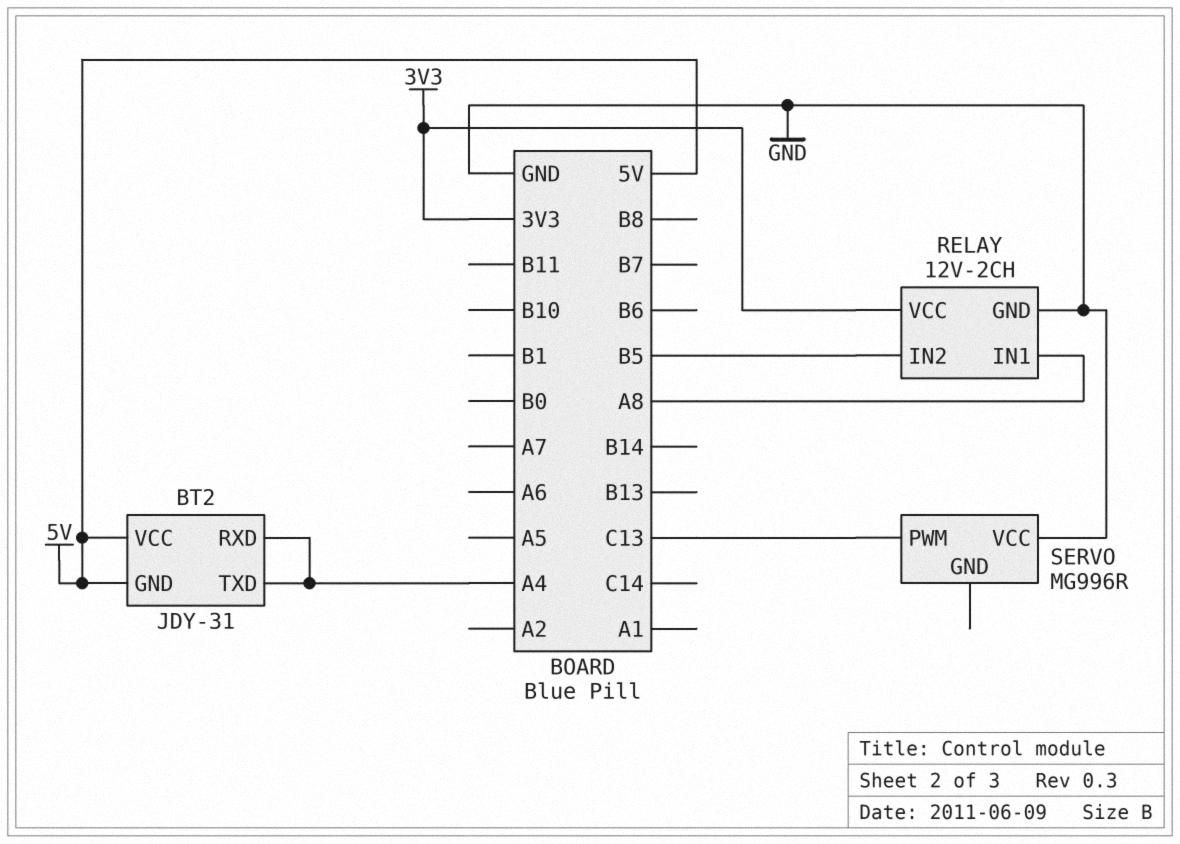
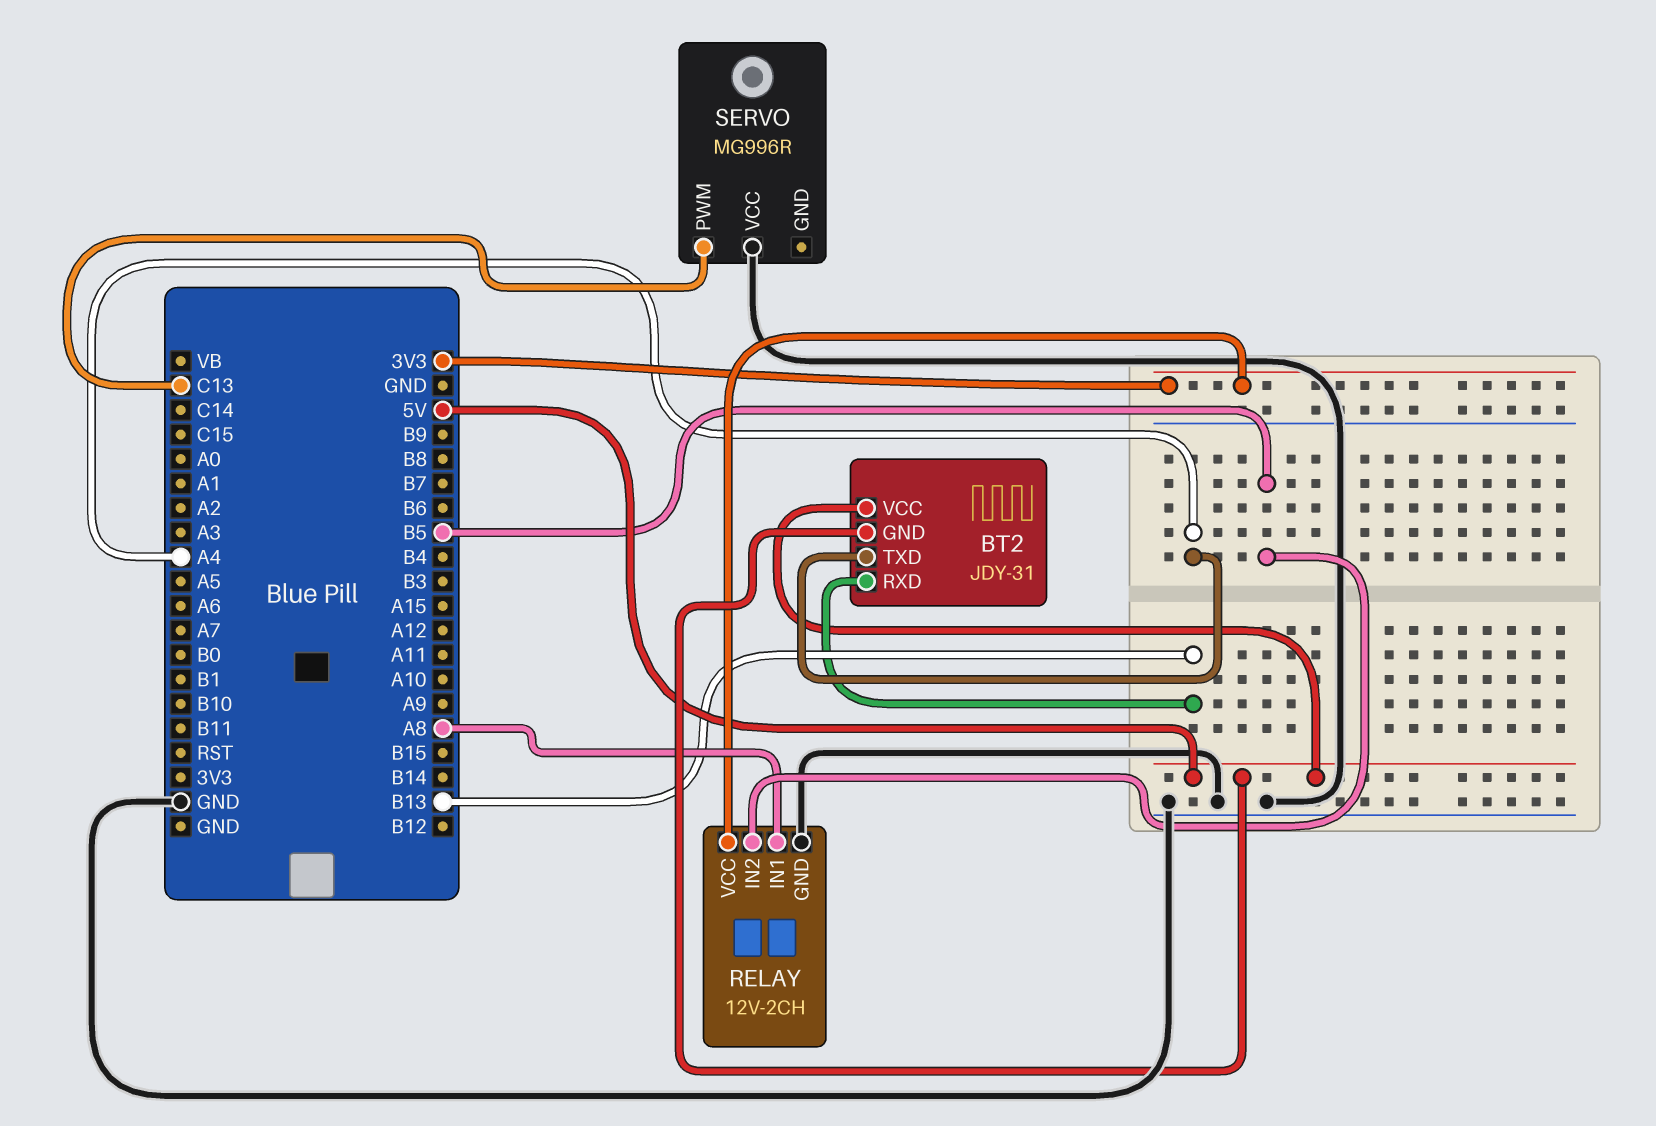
BT2 pin RXD: A4 -> B13

